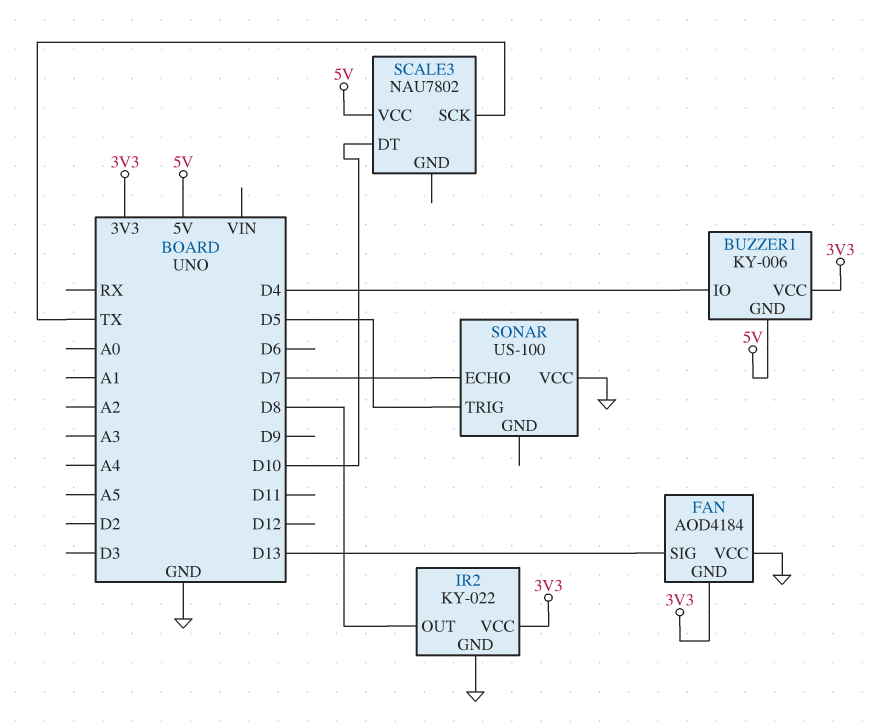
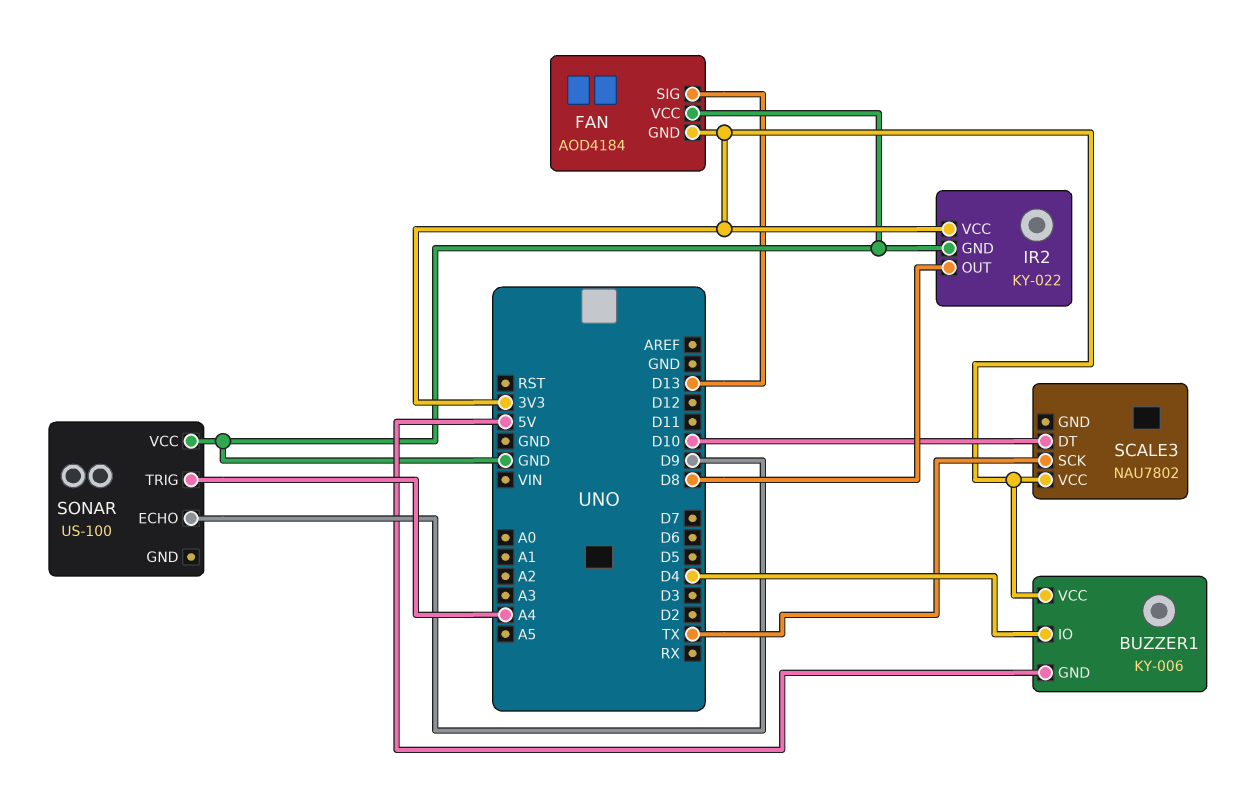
SCALE3 pin VCC: 5V -> 3V3
SONAR pin ECHO: D7 -> D9
SONAR pin TRIG: D5 -> A4

